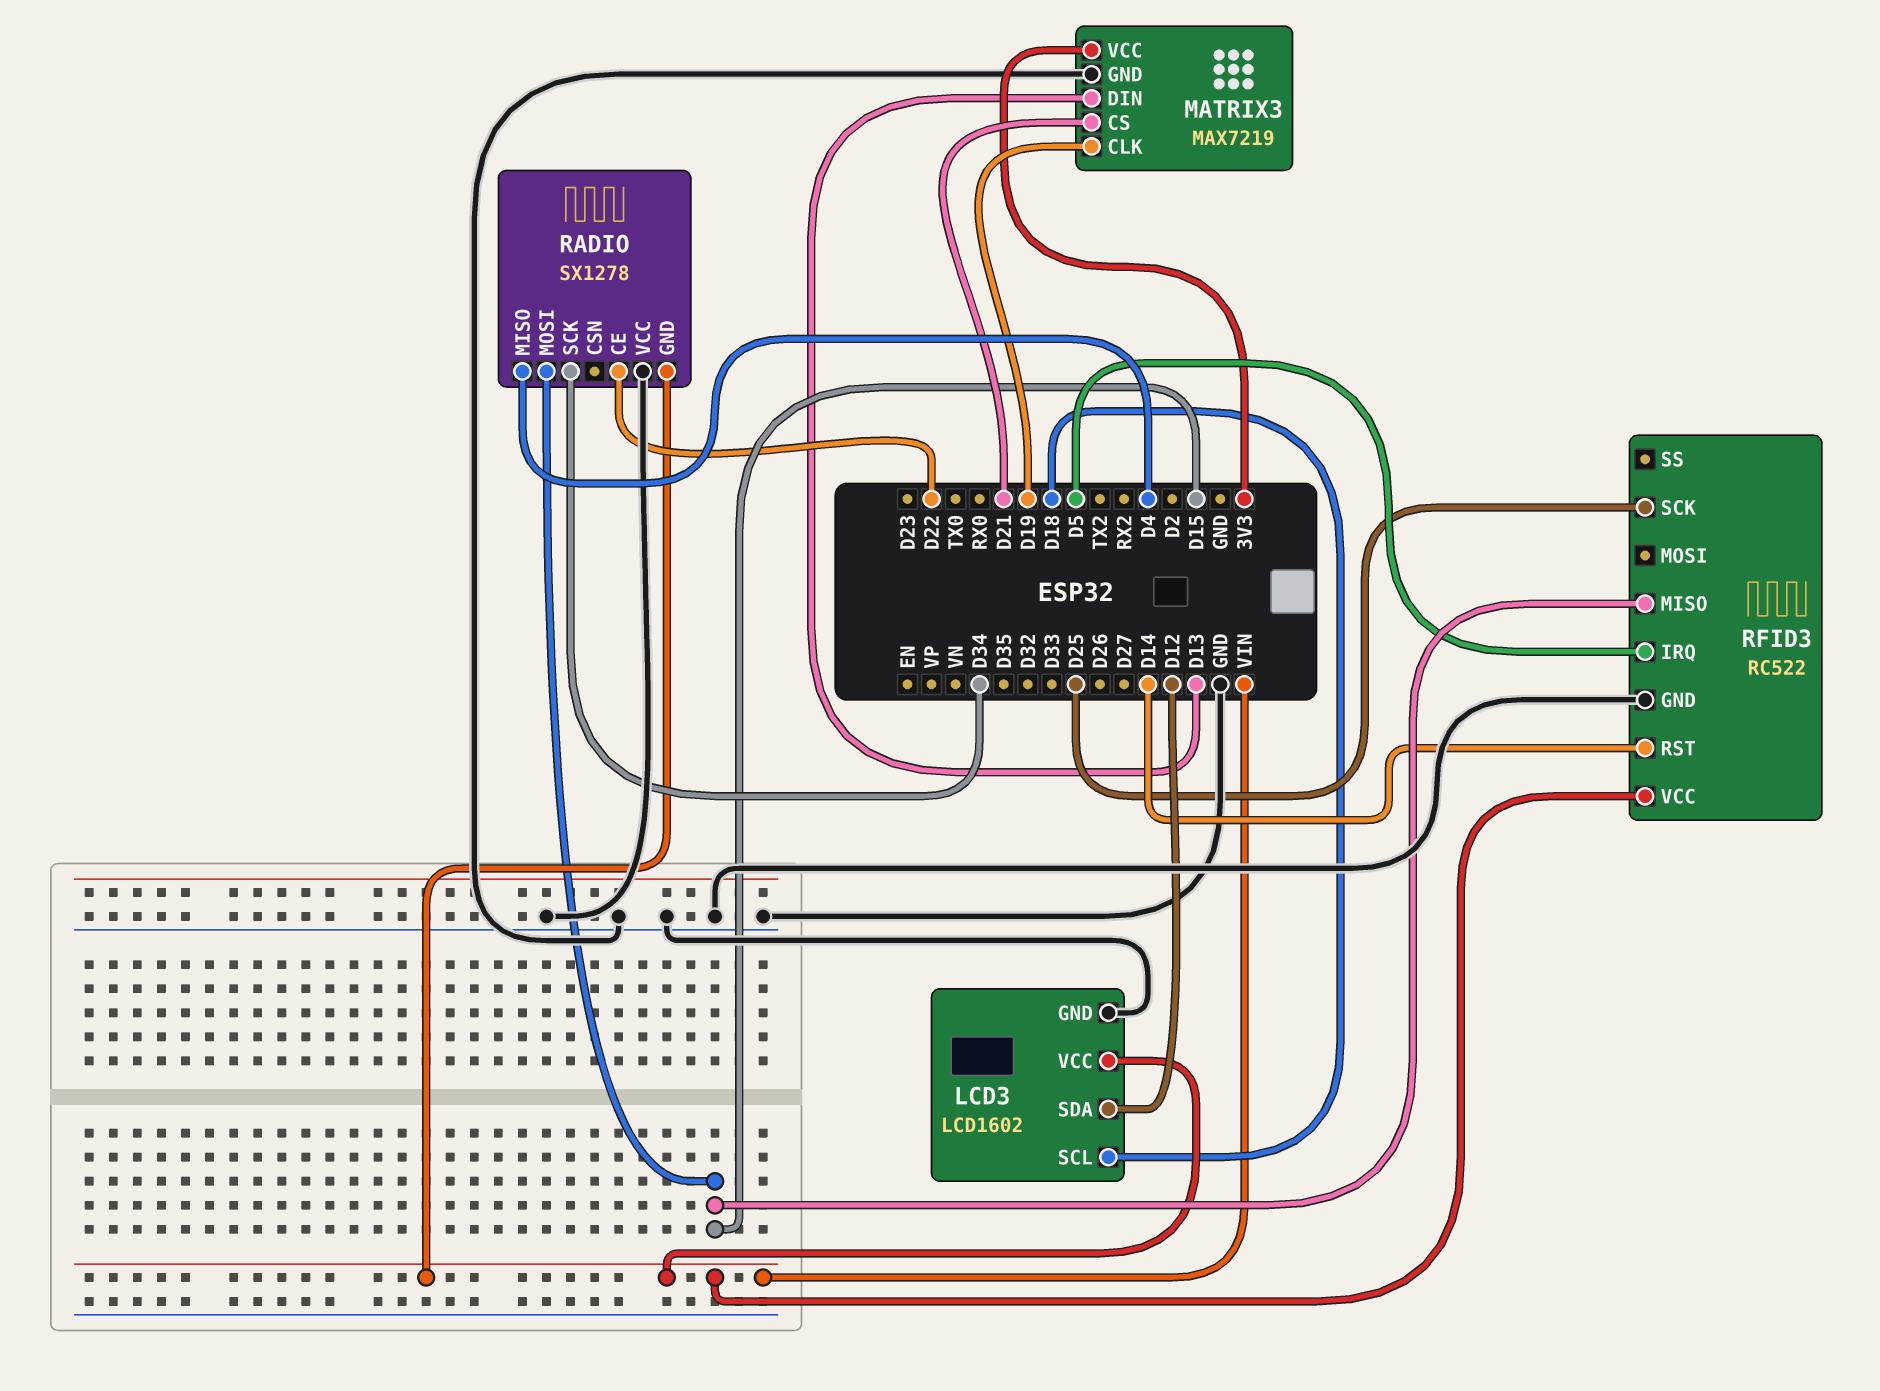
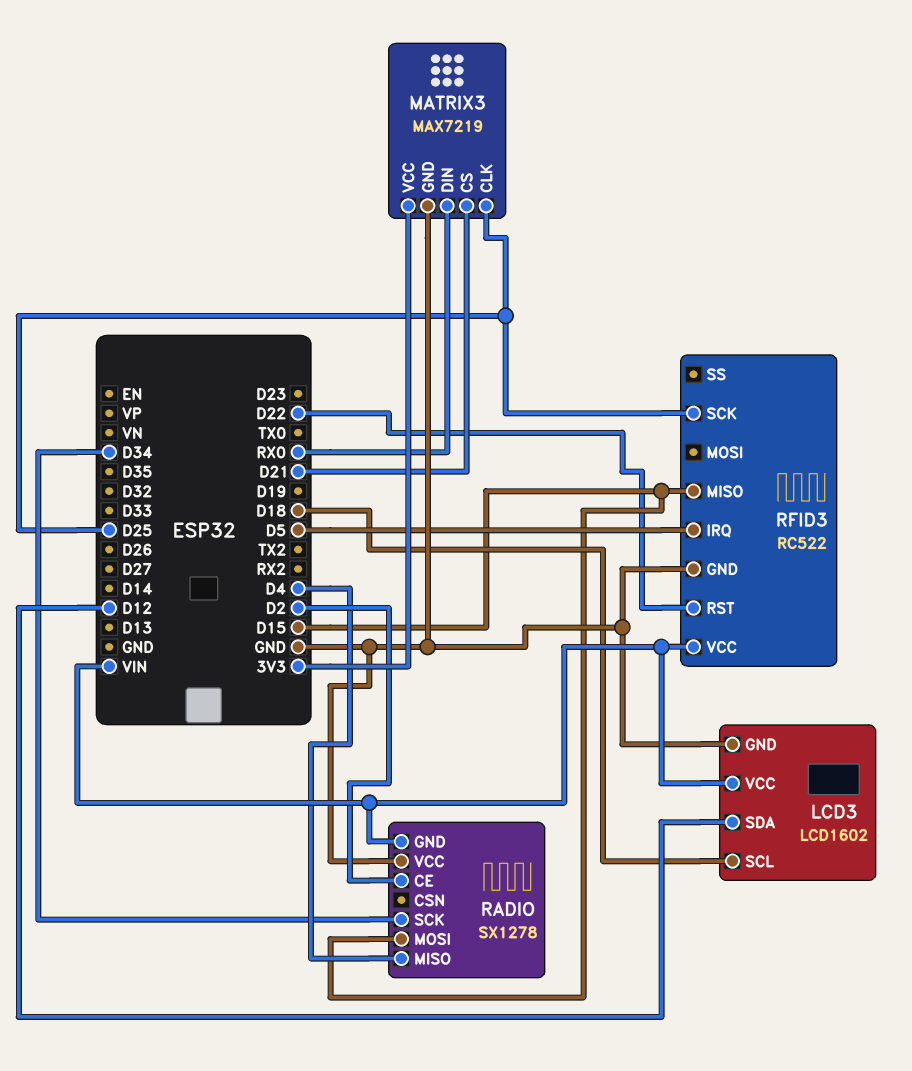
MATRIX3 pin CLK: D19 -> D25
MATRIX3 pin DIN: D13 -> RX0
RADIO pin CE: D22 -> D2
RFID3 pin RST: D14 -> D22

